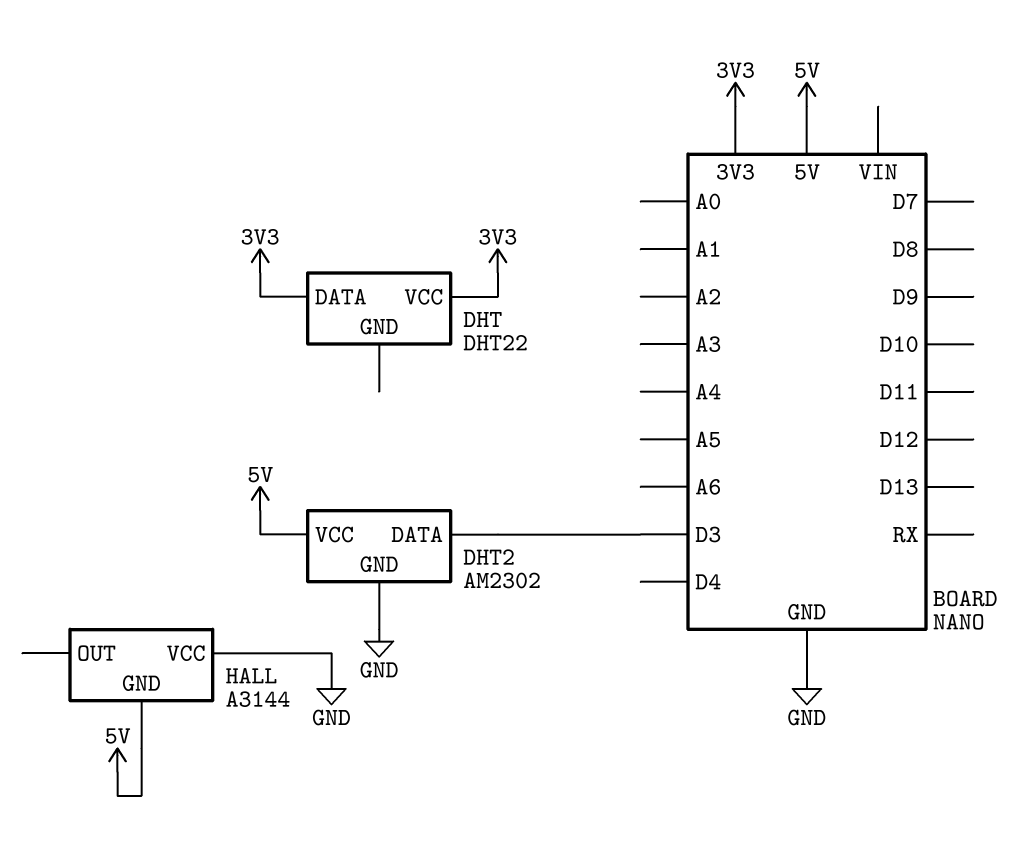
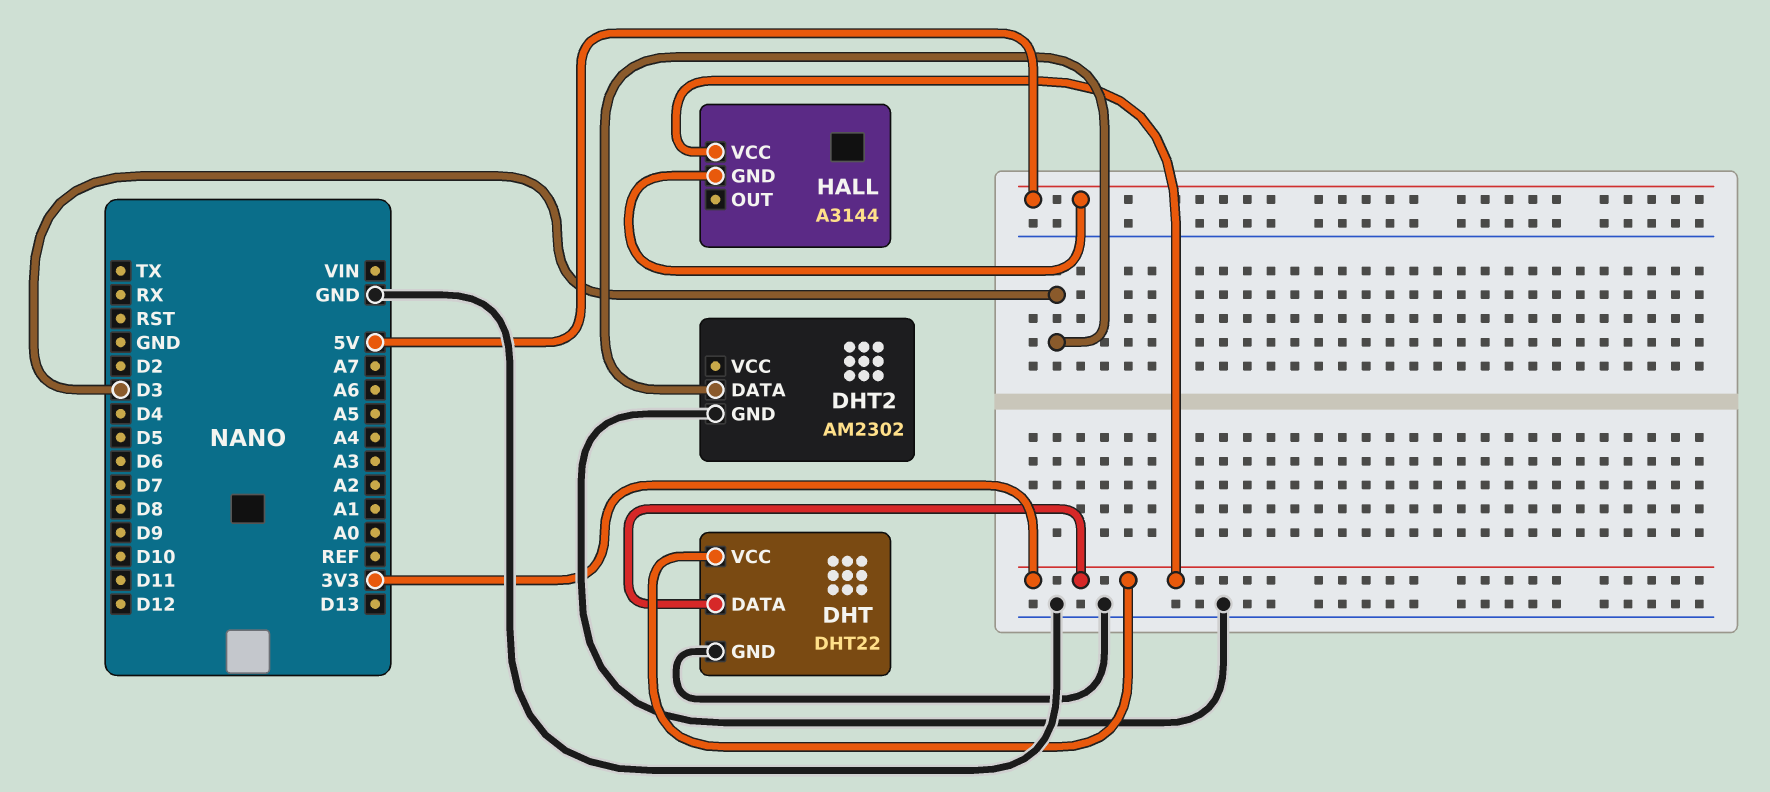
DHT pin GND: none -> GND
DHT2 pin VCC: 5V -> none
HALL pin VCC: GND -> 3V3

